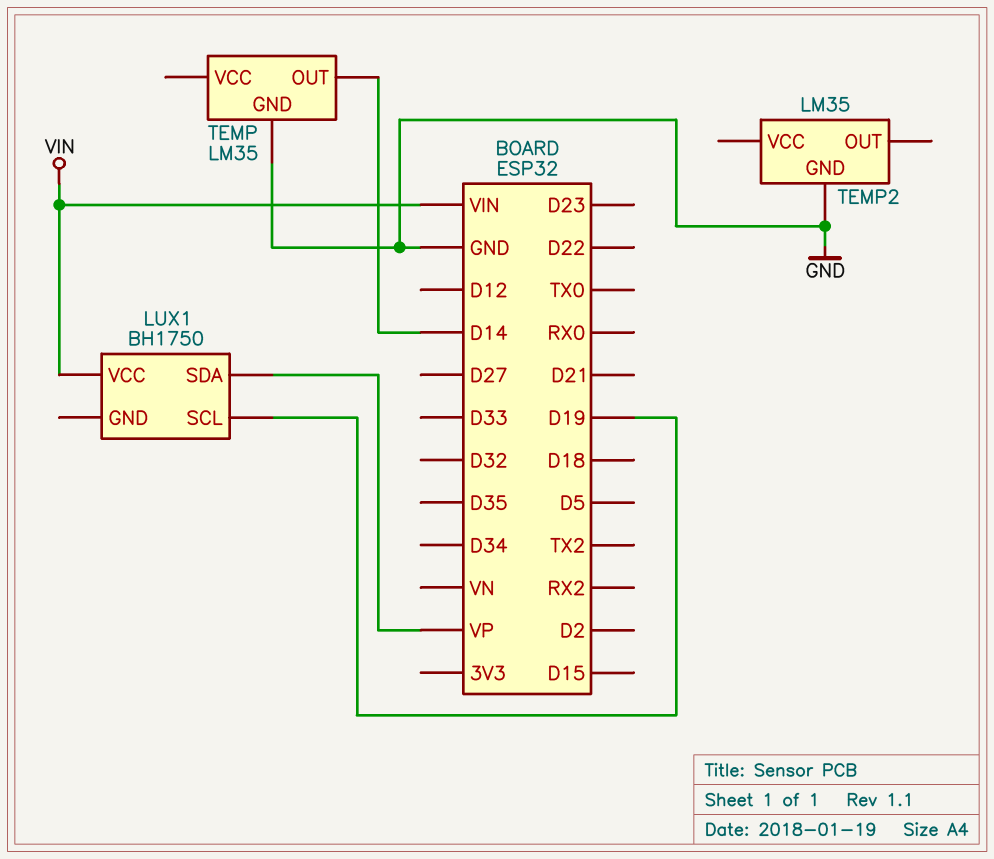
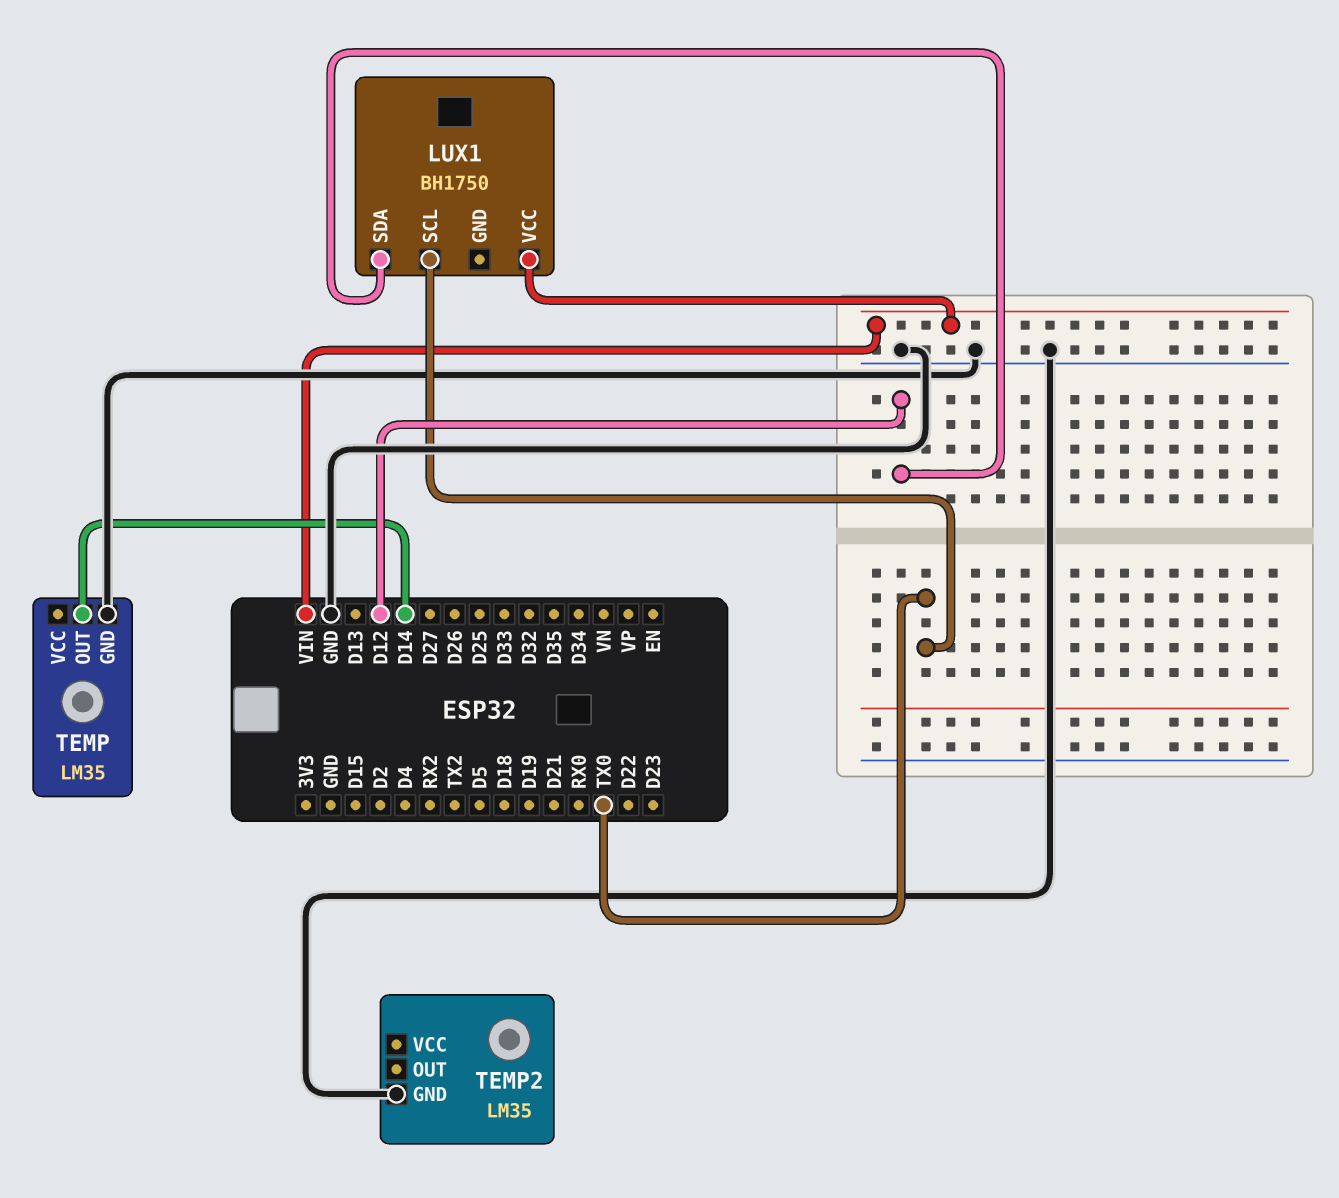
LUX1 pin SCL: D19 -> TX0
LUX1 pin SDA: VP -> D12

